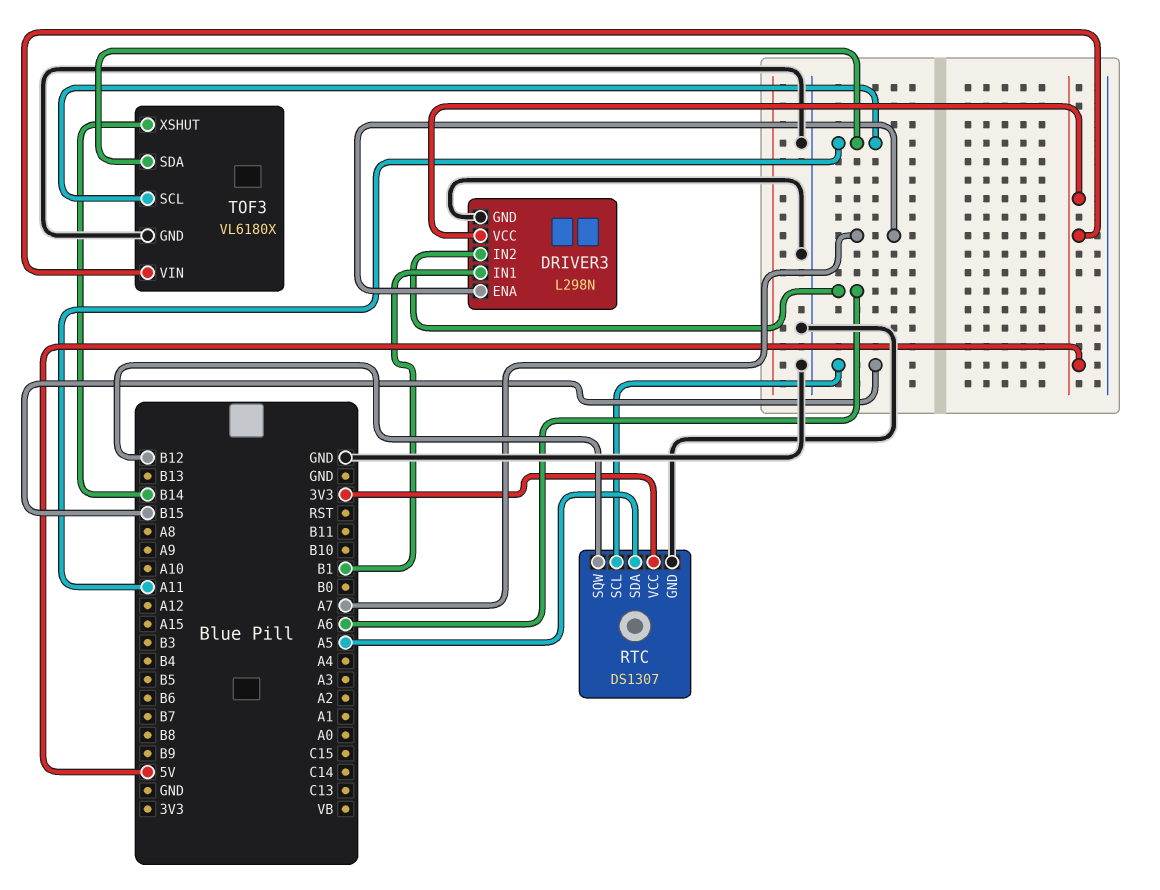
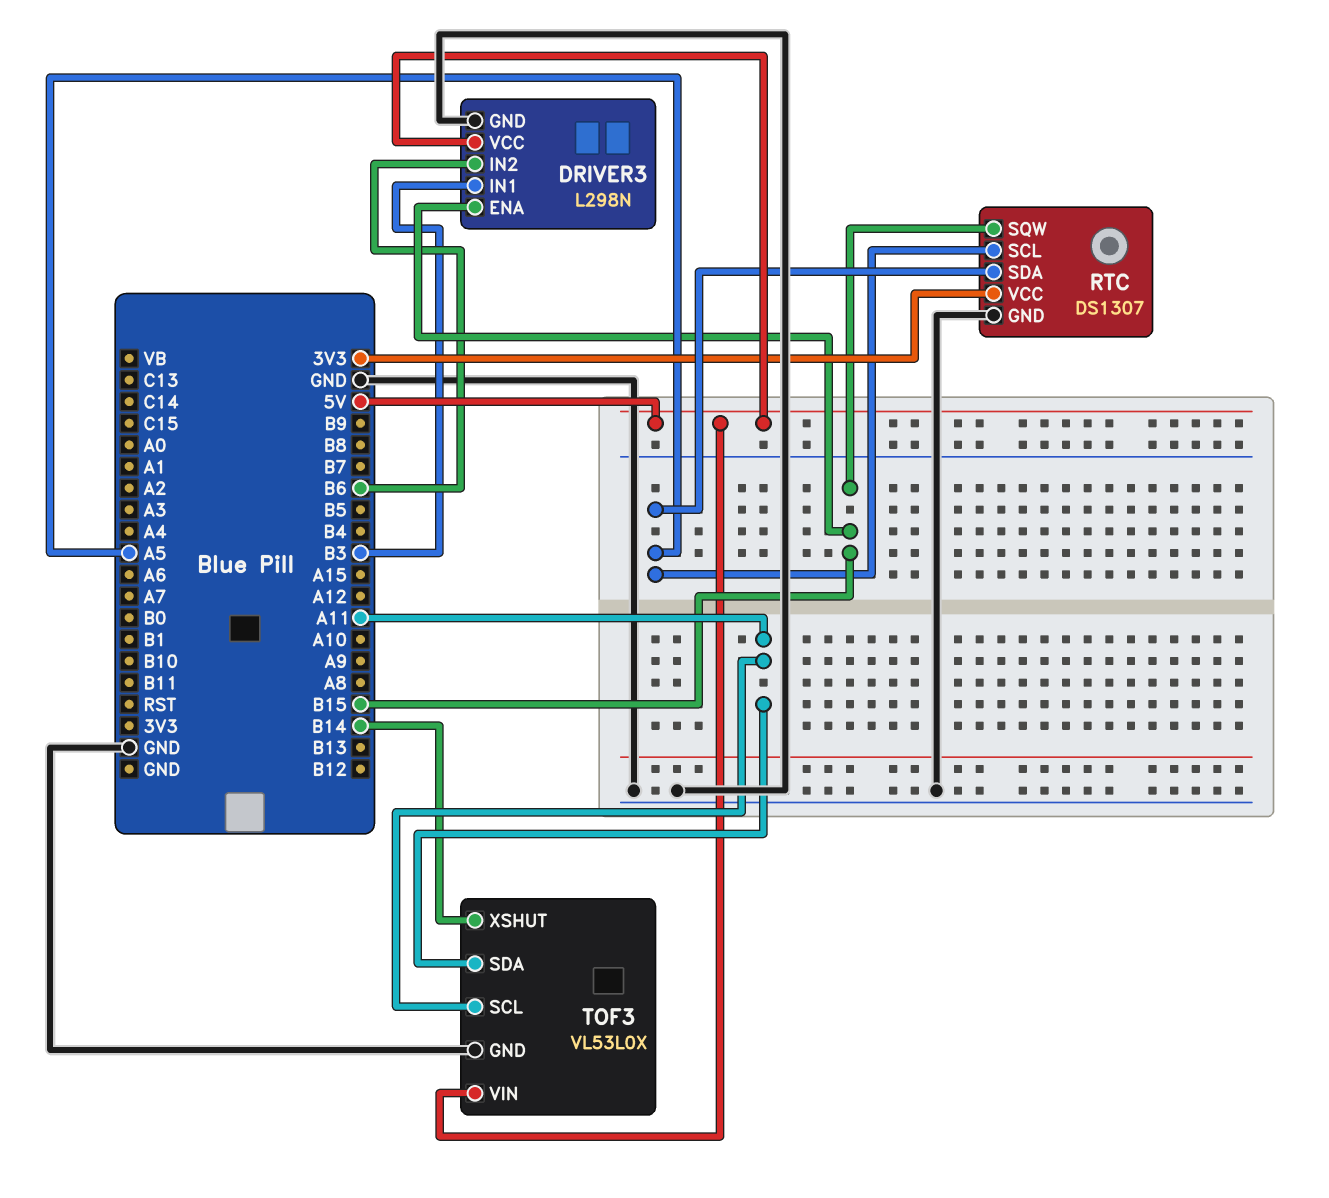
DRIVER3 pin ENA: A7 -> B15
DRIVER3 pin IN1: B1 -> B3
DRIVER3 pin IN2: A6 -> B6
RTC pin SCL: B15 -> A5
RTC pin SQW: B12 -> B15
TOF3: VL6180X -> VL53L0X

